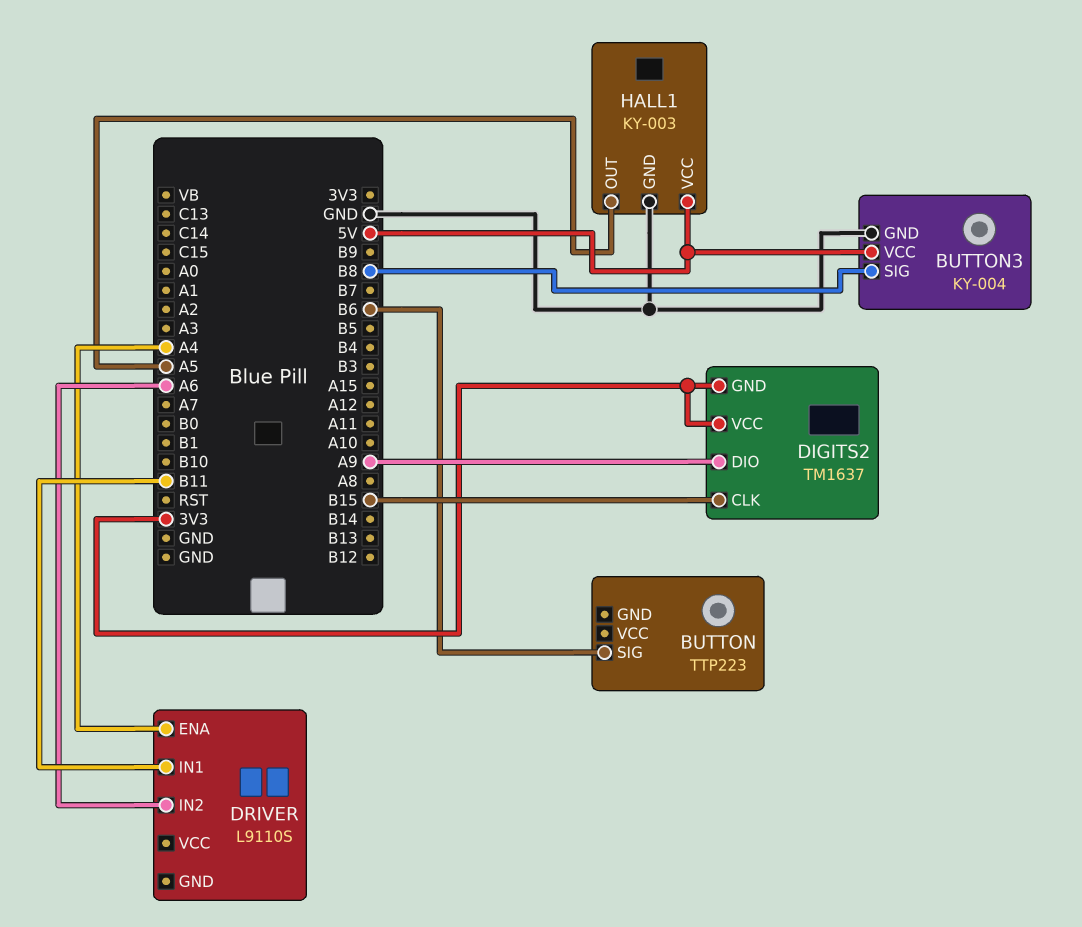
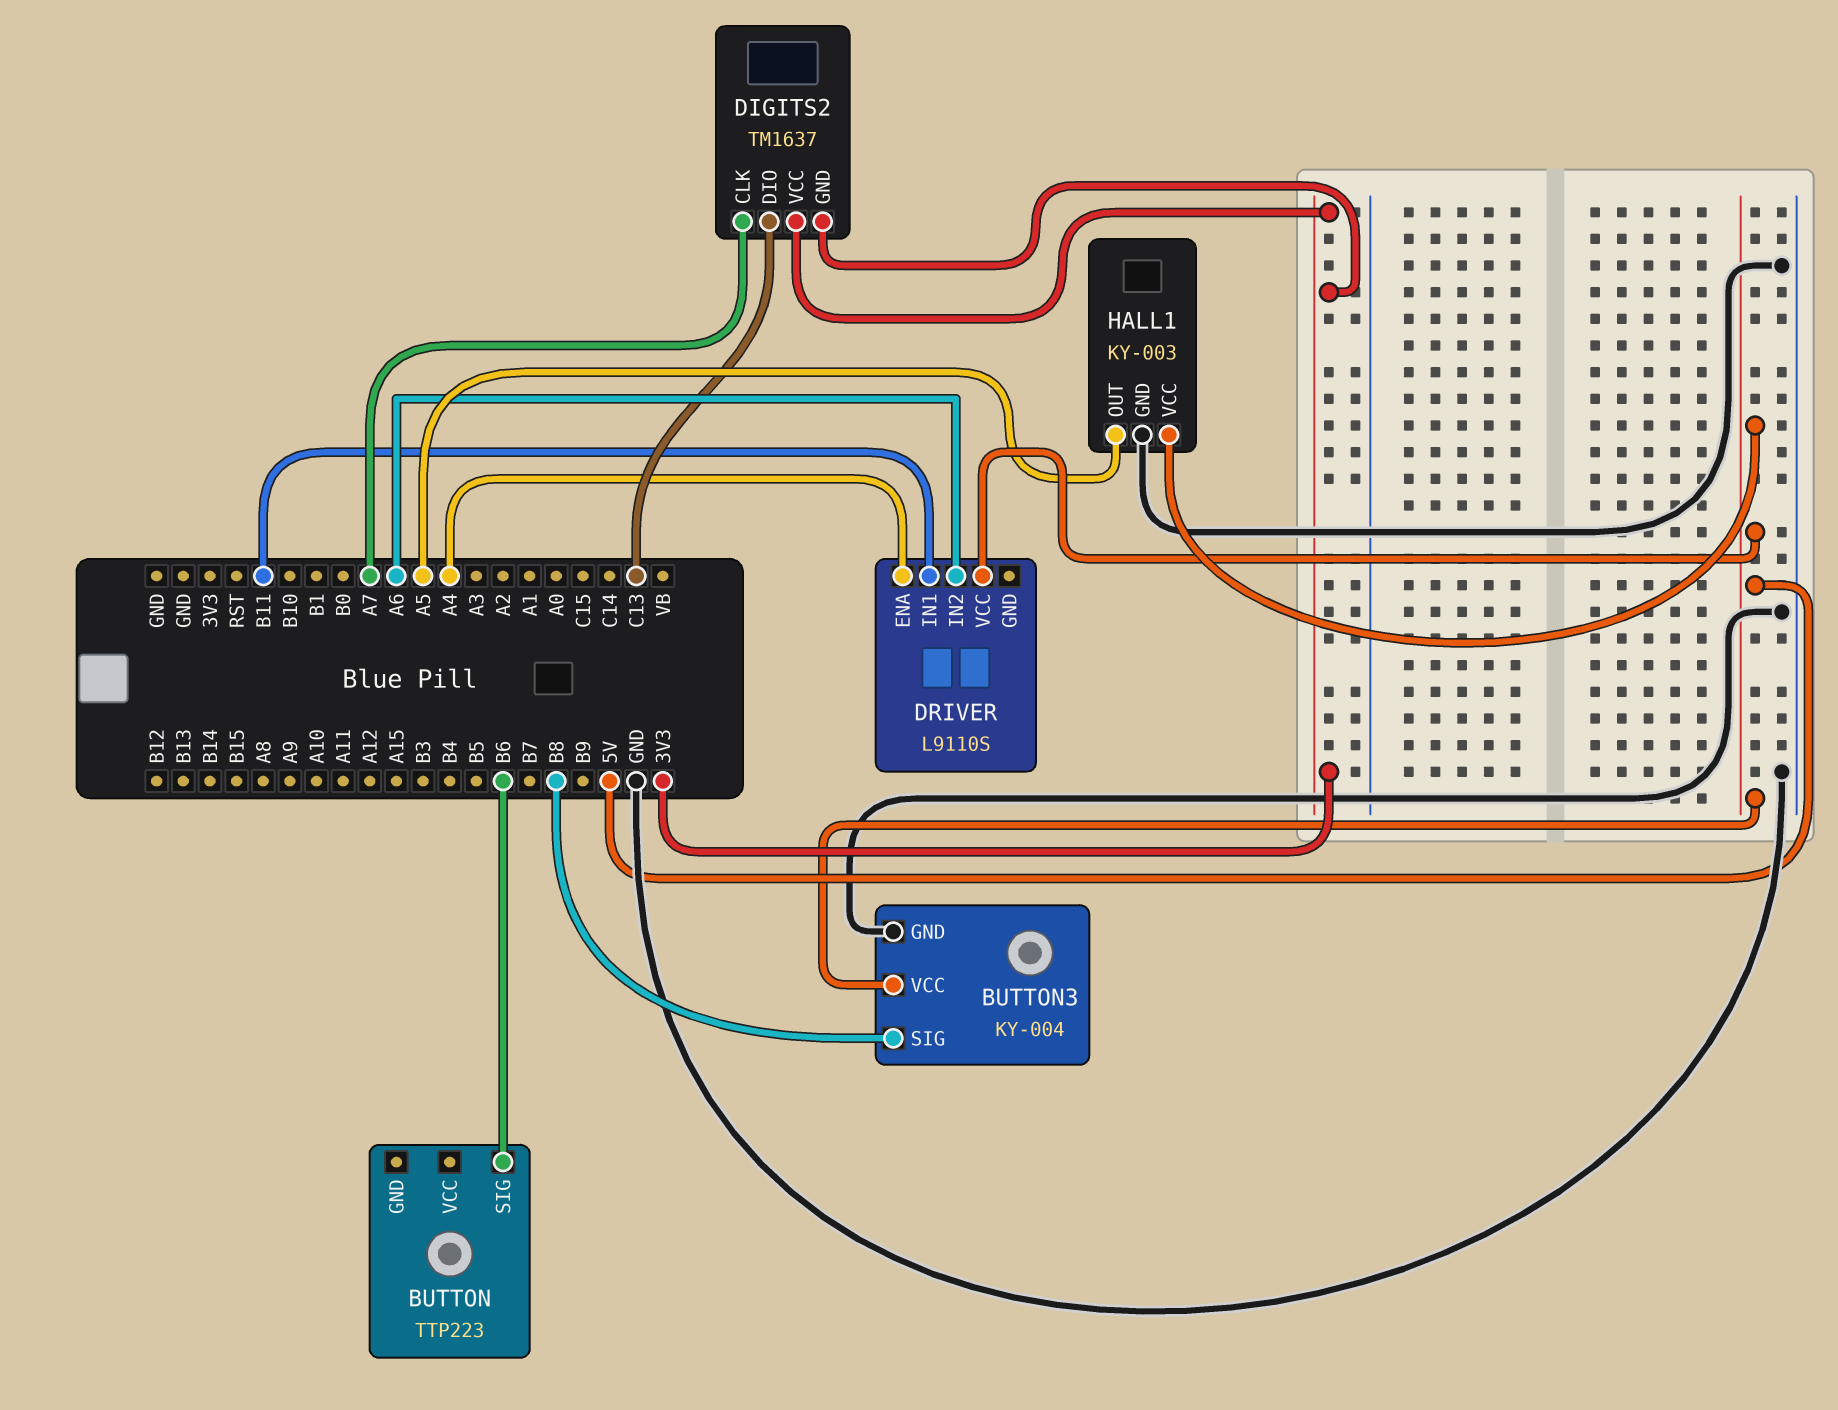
DIGITS2 pin CLK: B15 -> A7
DIGITS2 pin DIO: A9 -> C13
DRIVER pin VCC: none -> 5V

